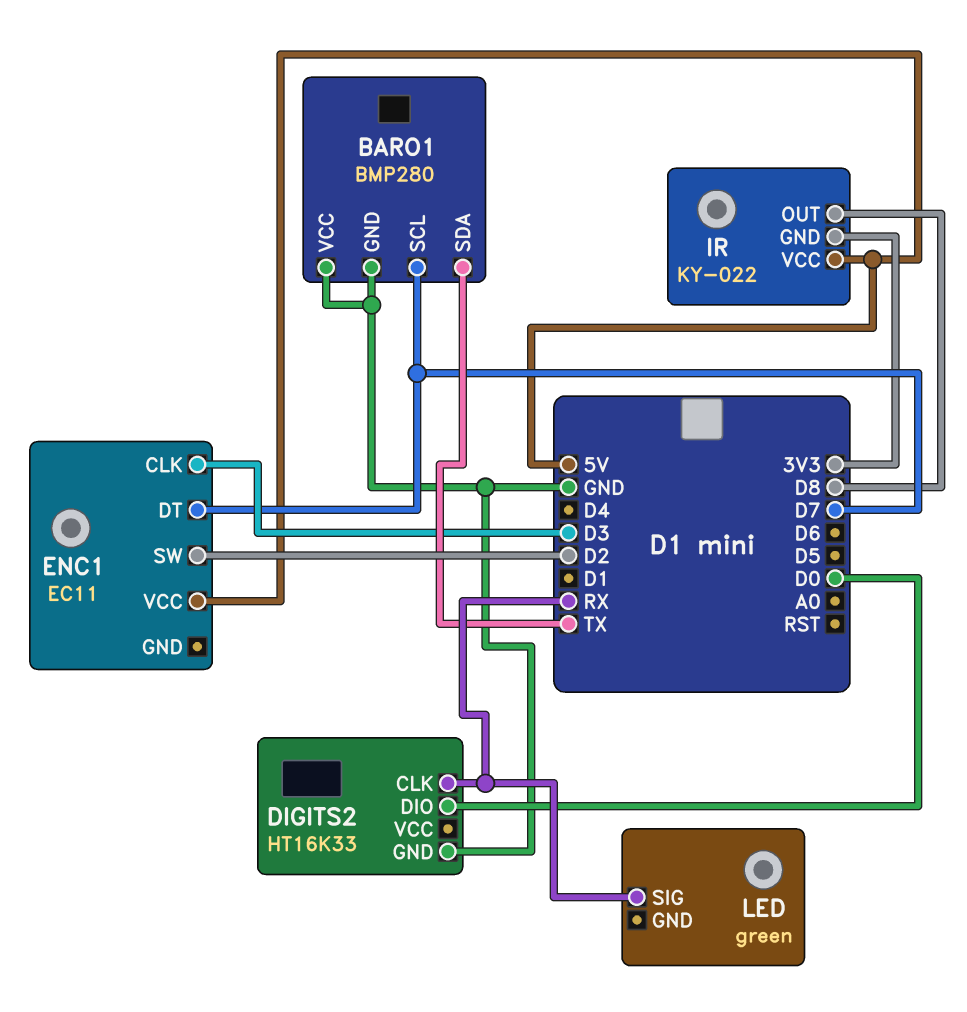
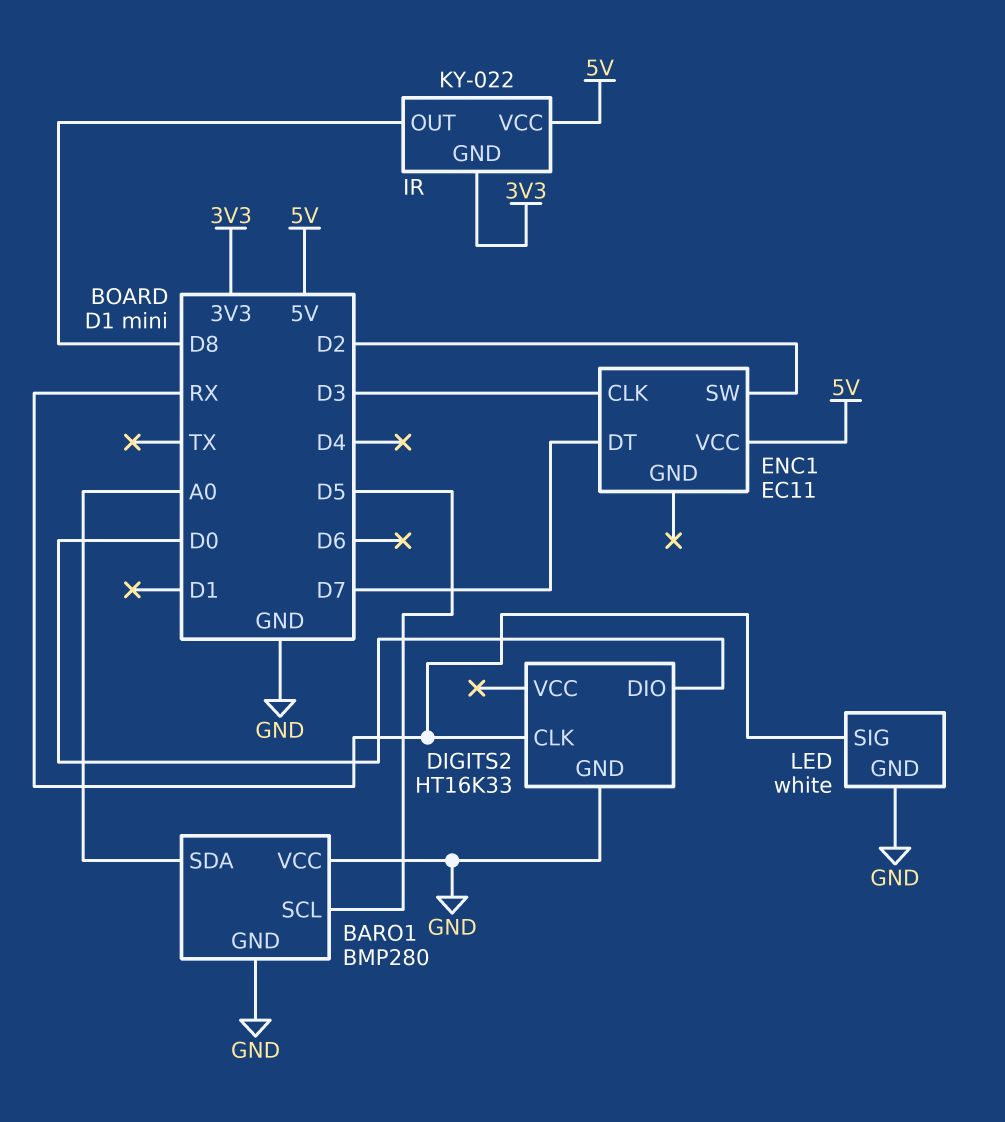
BARO1 pin SCL: D7 -> D5
BARO1 pin SDA: TX -> A0
LED: green -> white
LED pin GND: none -> GND

